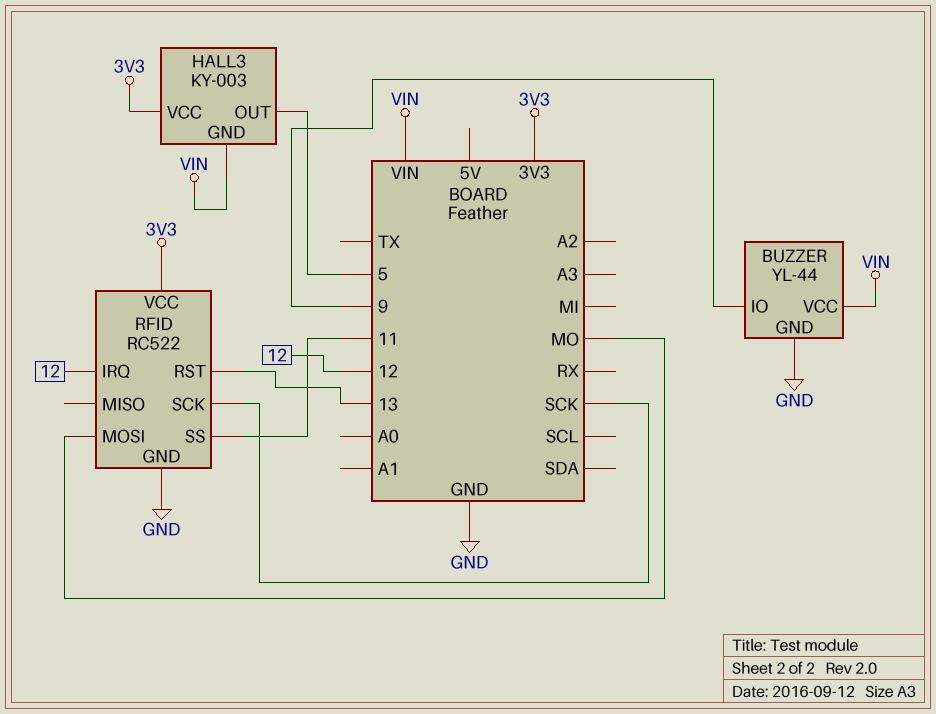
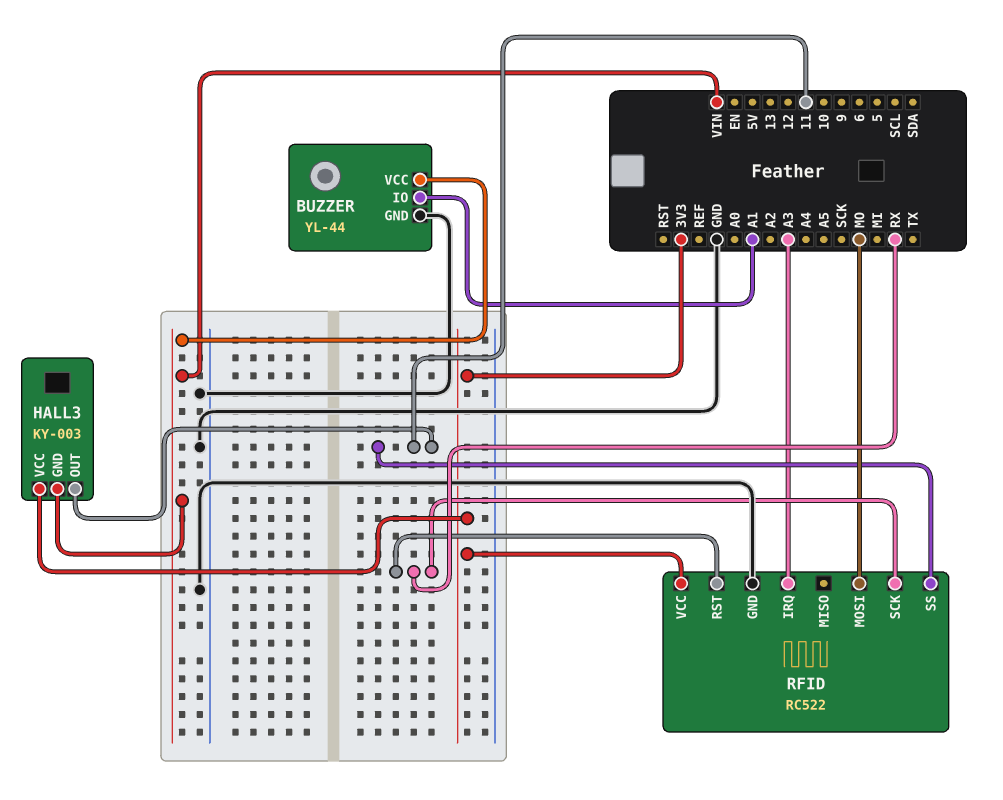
BUZZER pin IO: 9 -> A1
HALL3 pin OUT: 5 -> 11
RFID pin IRQ: 12 -> A3
RFID pin RST: 13 -> RX
RFID pin SCK: SCK -> RX

